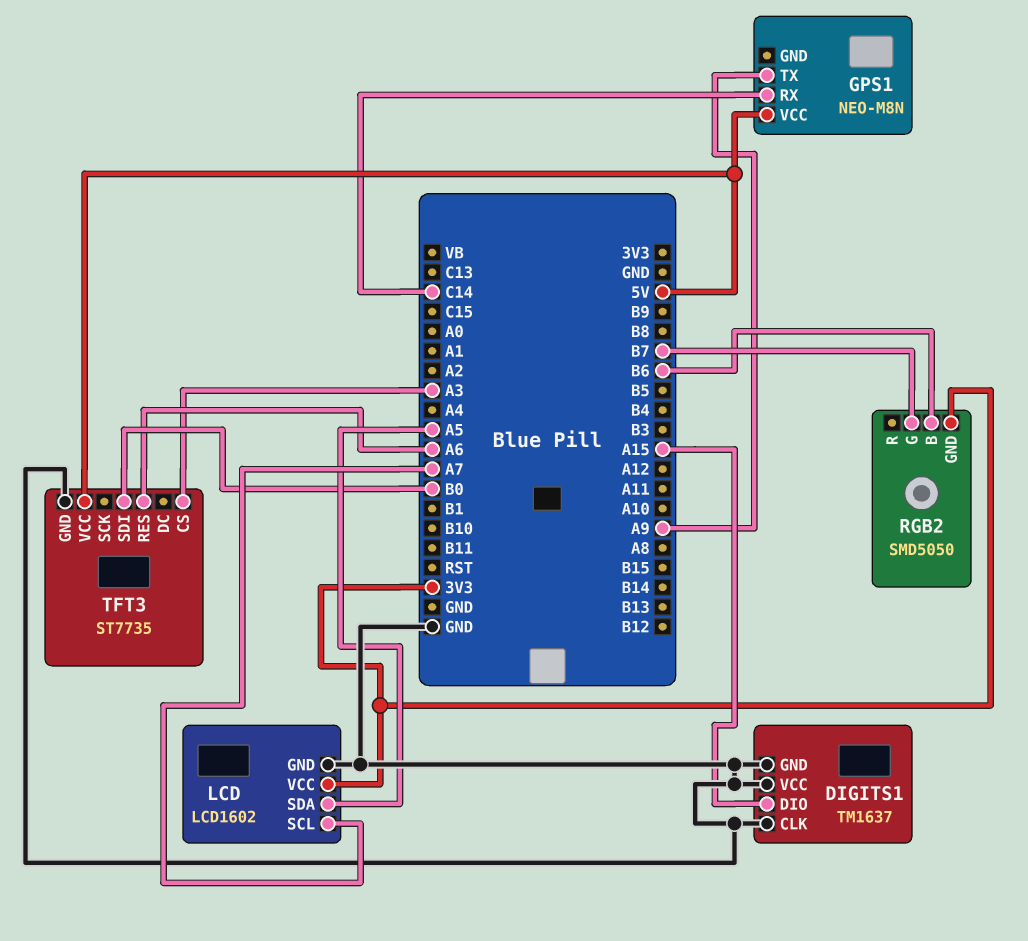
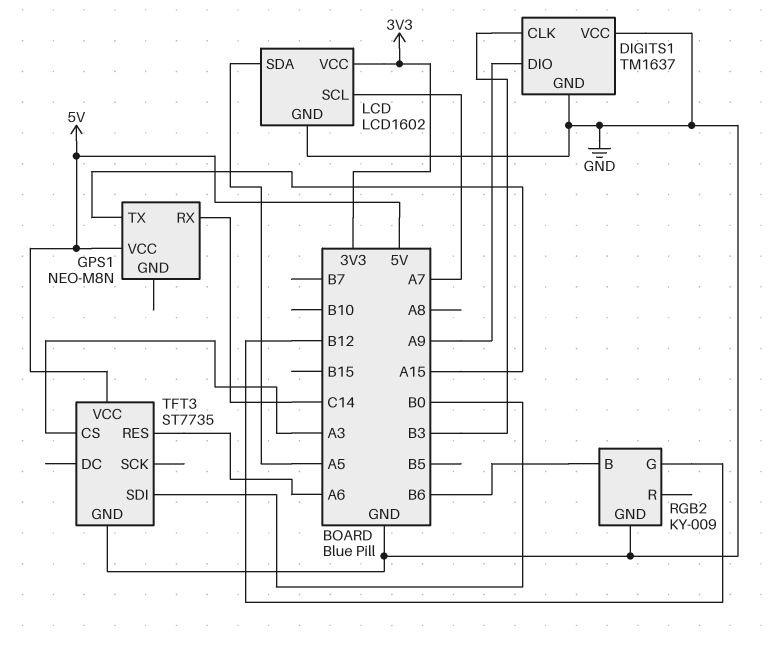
DIGITS1 pin CLK: GND -> B3
DIGITS1 pin DIO: A15 -> A9
GPS1 pin TX: A9 -> A15
RGB2: SMD5050 -> KY-009
RGB2 pin G: B7 -> B12
RGB2 pin GND: 3V3 -> GND

